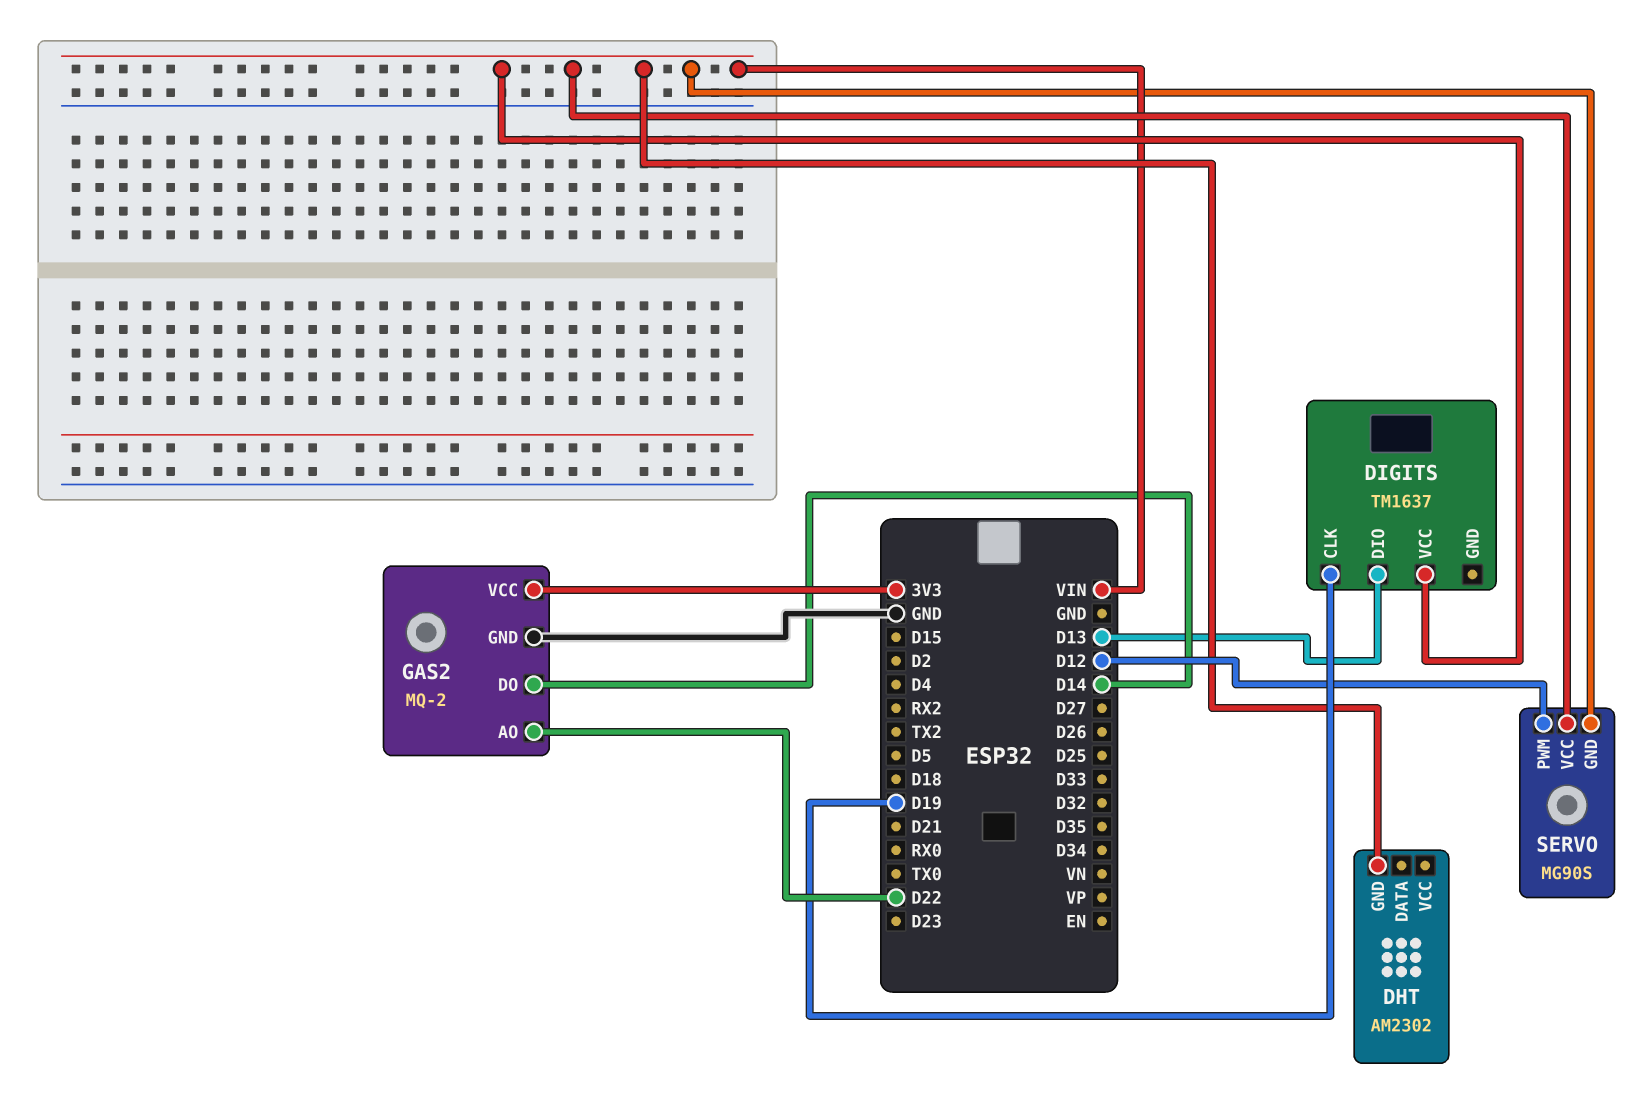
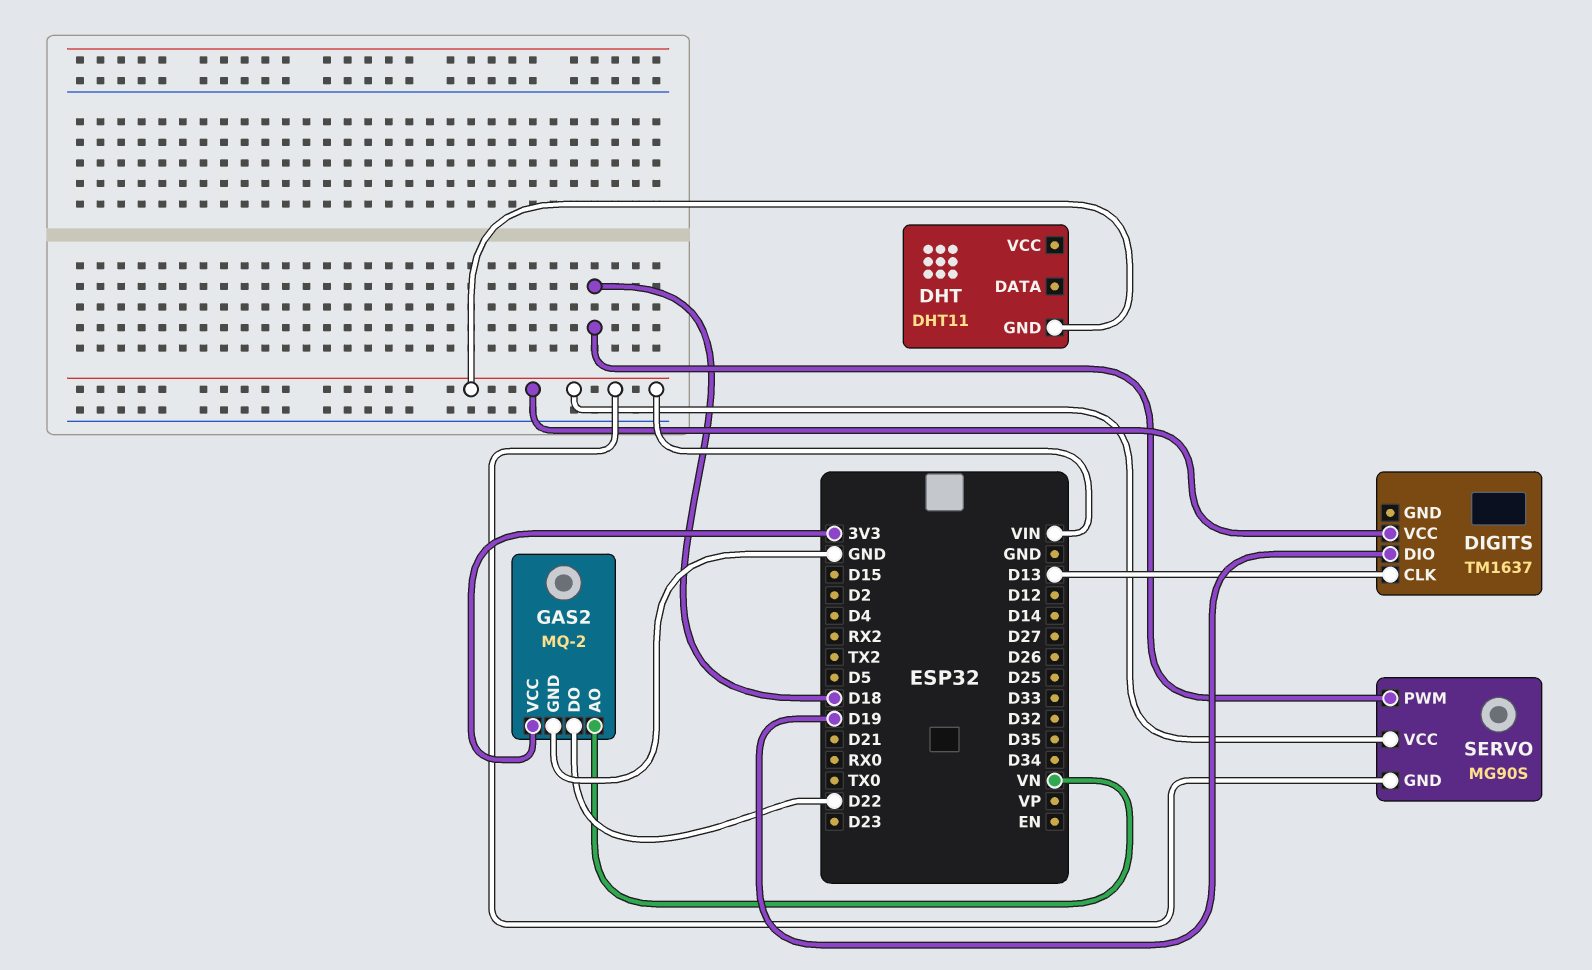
DHT: AM2302 -> DHT11
DIGITS pin CLK: D19 -> D13
DIGITS pin DIO: D13 -> D19
GAS2 pin AO: D22 -> VN
GAS2 pin DO: D14 -> D22
SERVO pin PWM: D12 -> D18

